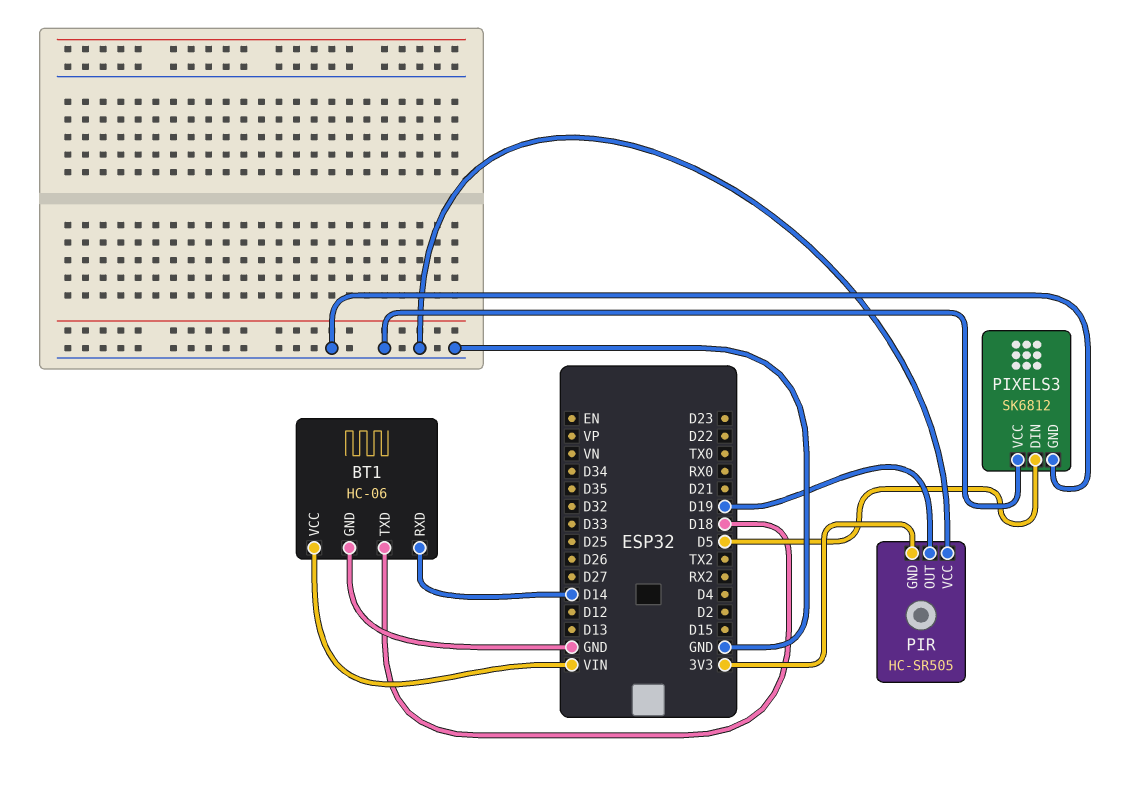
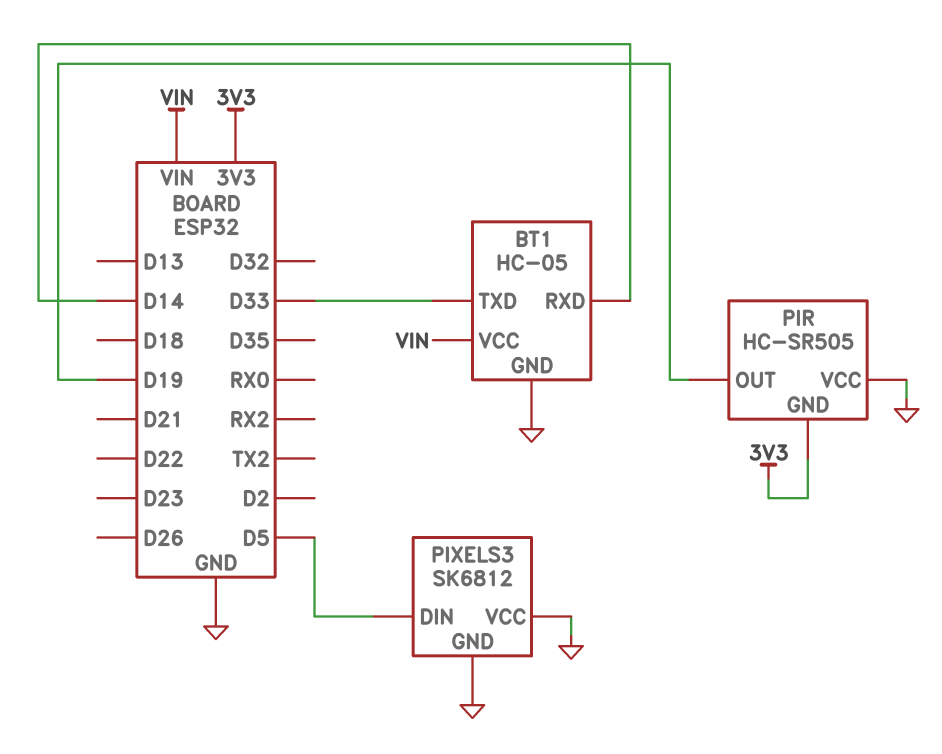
BT1: HC-06 -> HC-05
BT1 pin TXD: D18 -> D33

